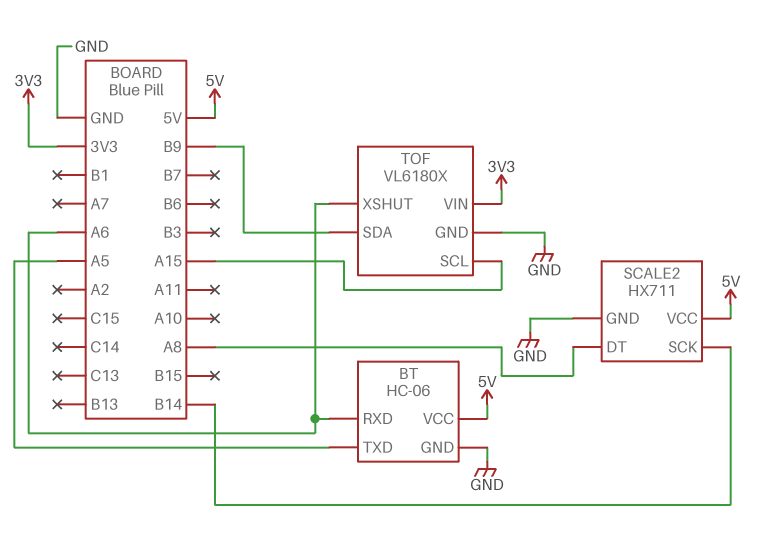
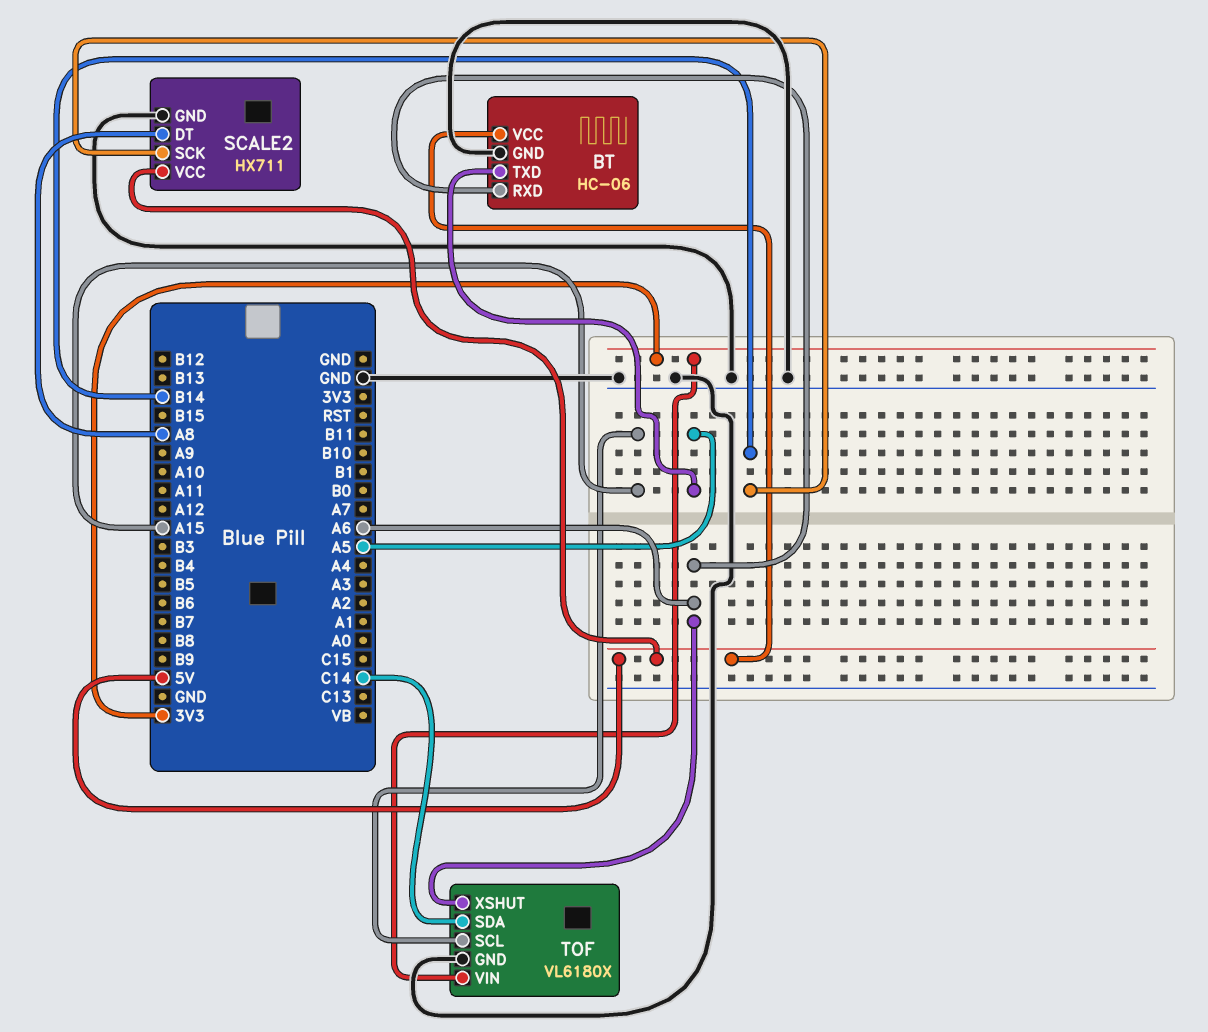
TOF pin SDA: B9 -> C14

